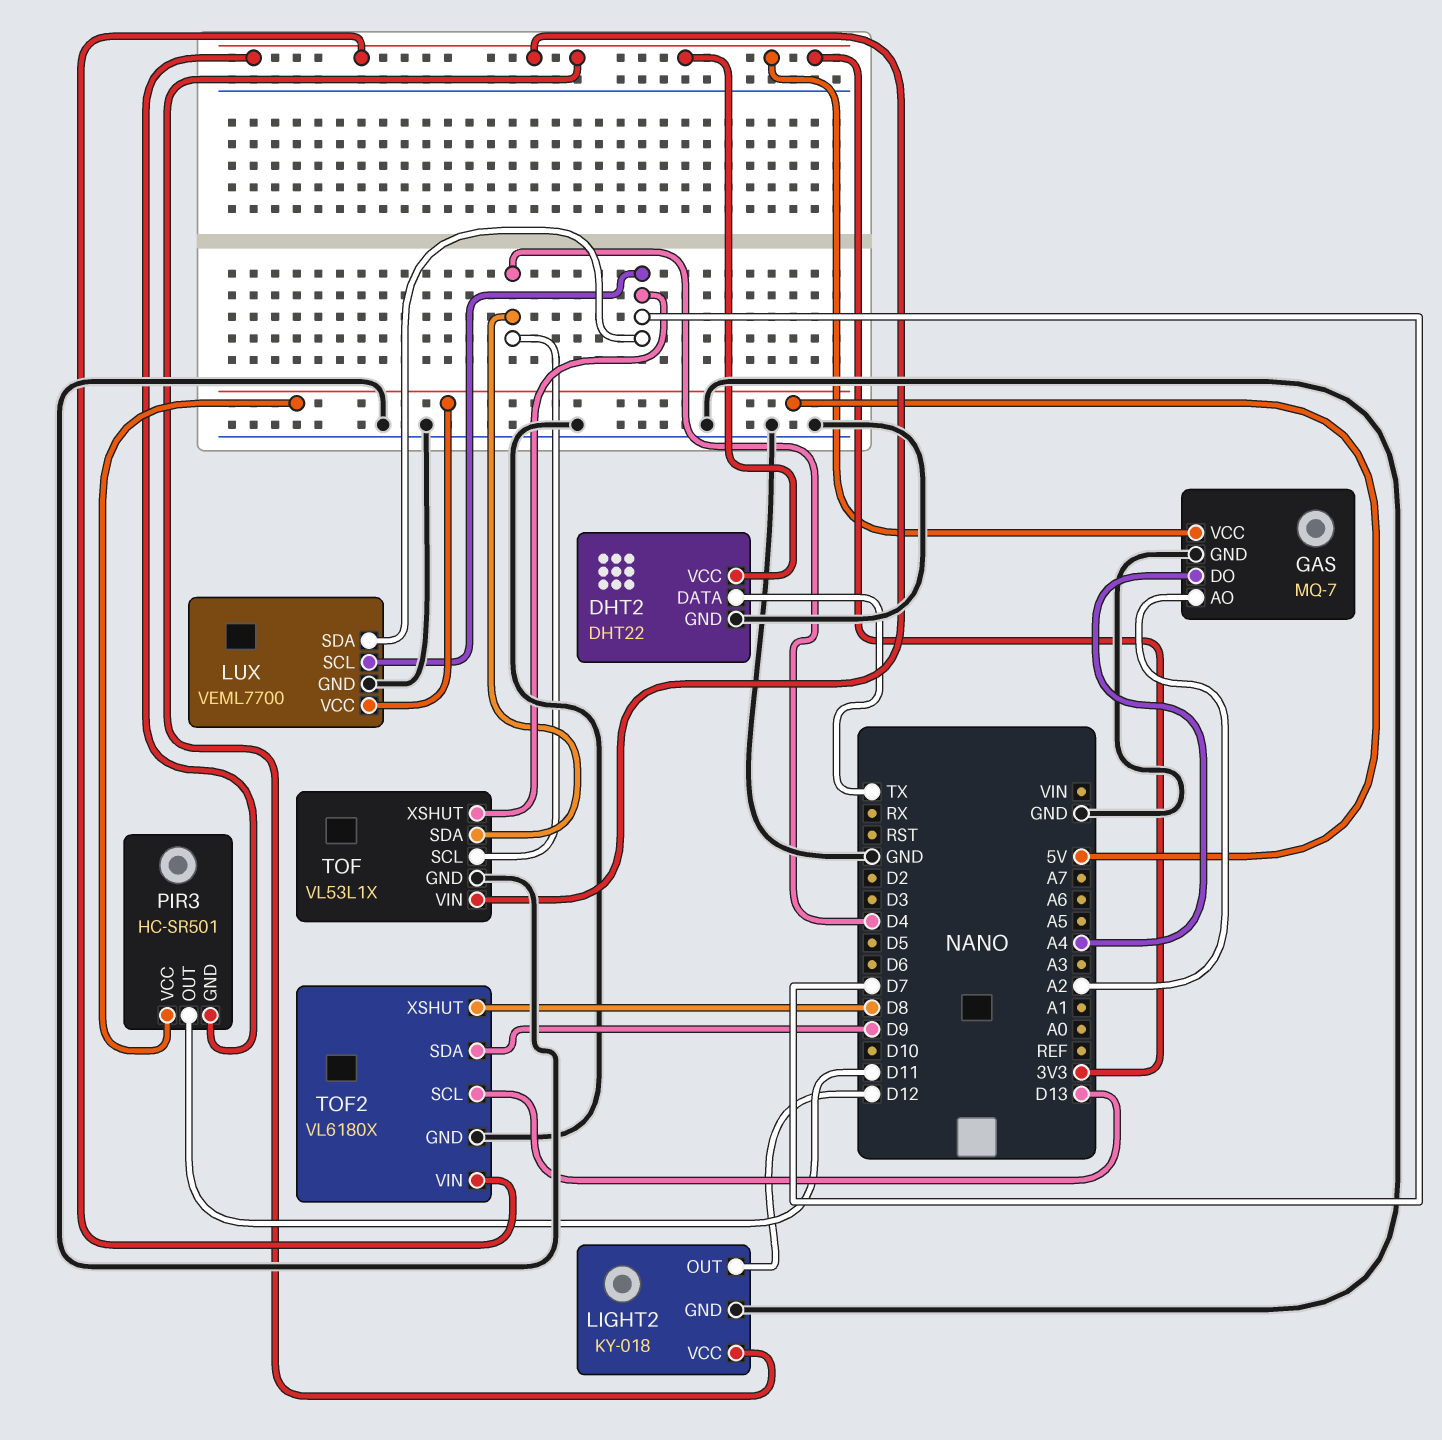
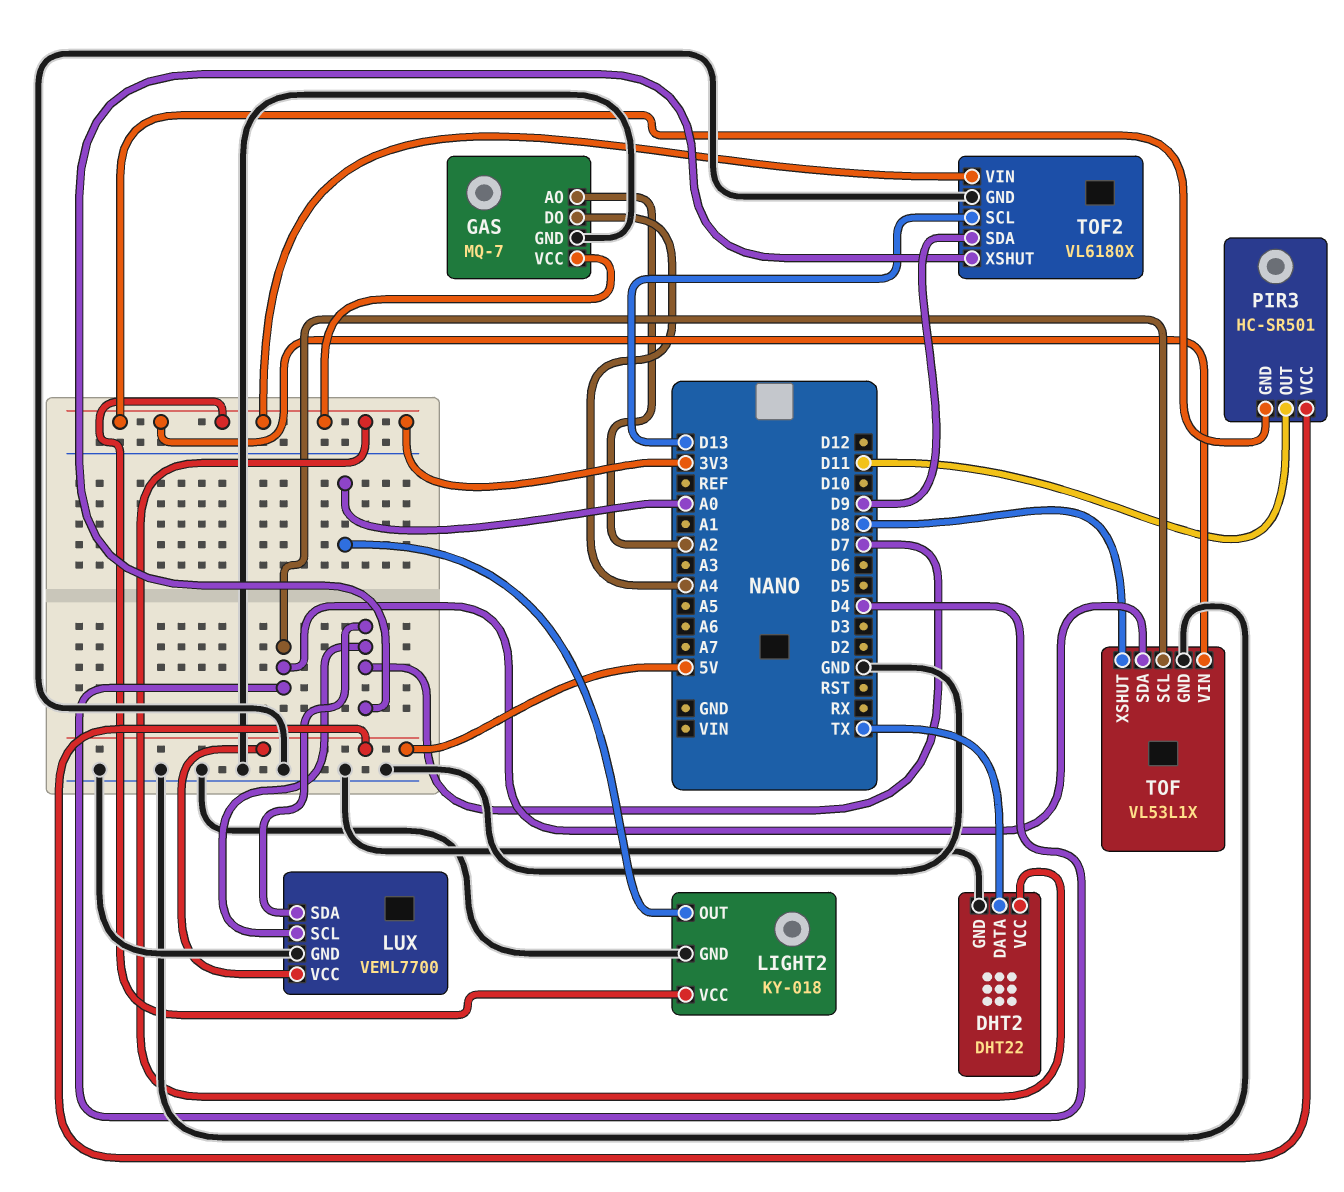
LIGHT2 pin OUT: D12 -> A0
TOF pin XSHUT: D7 -> D8
TOF2 pin XSHUT: D8 -> D7

